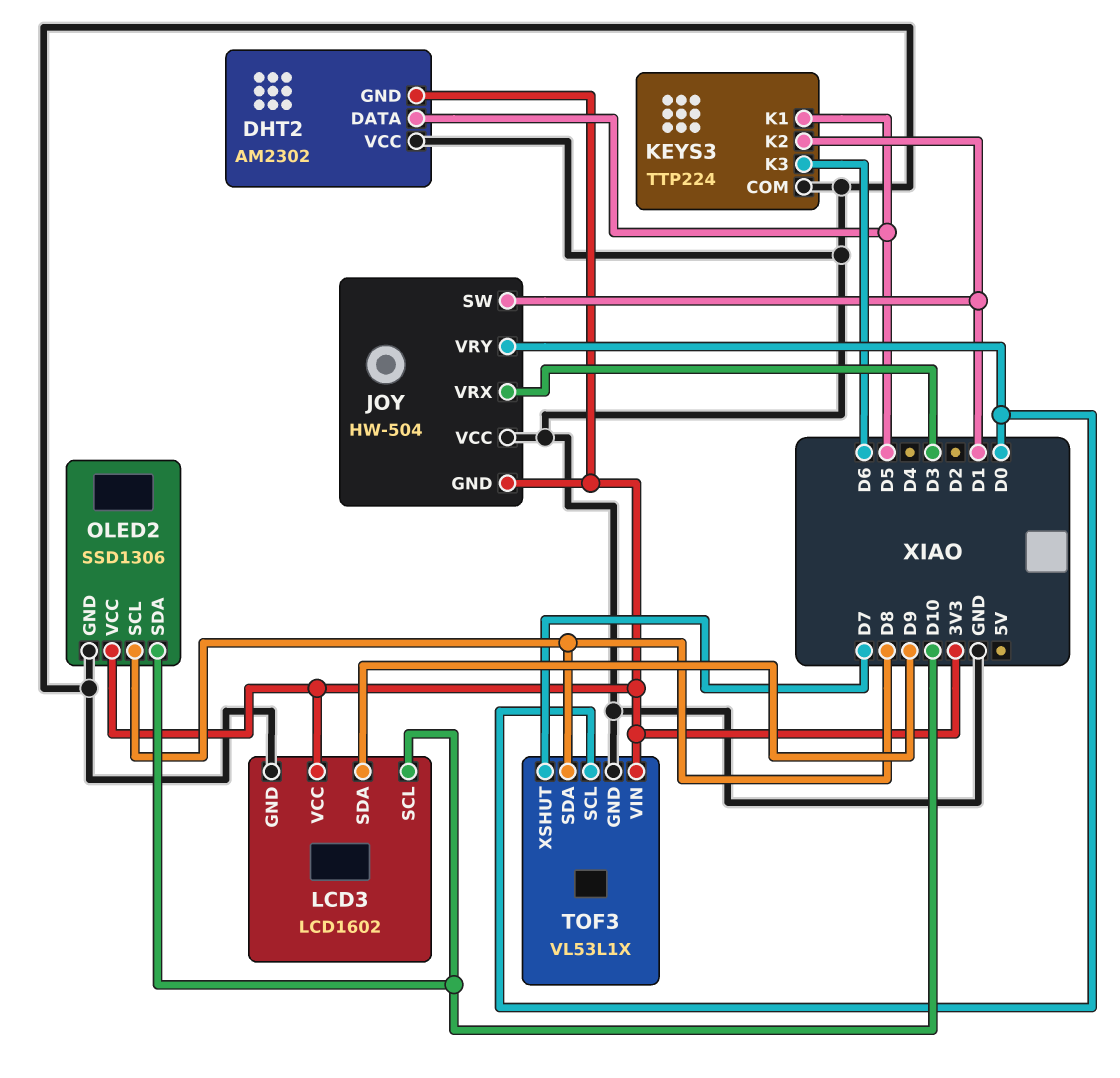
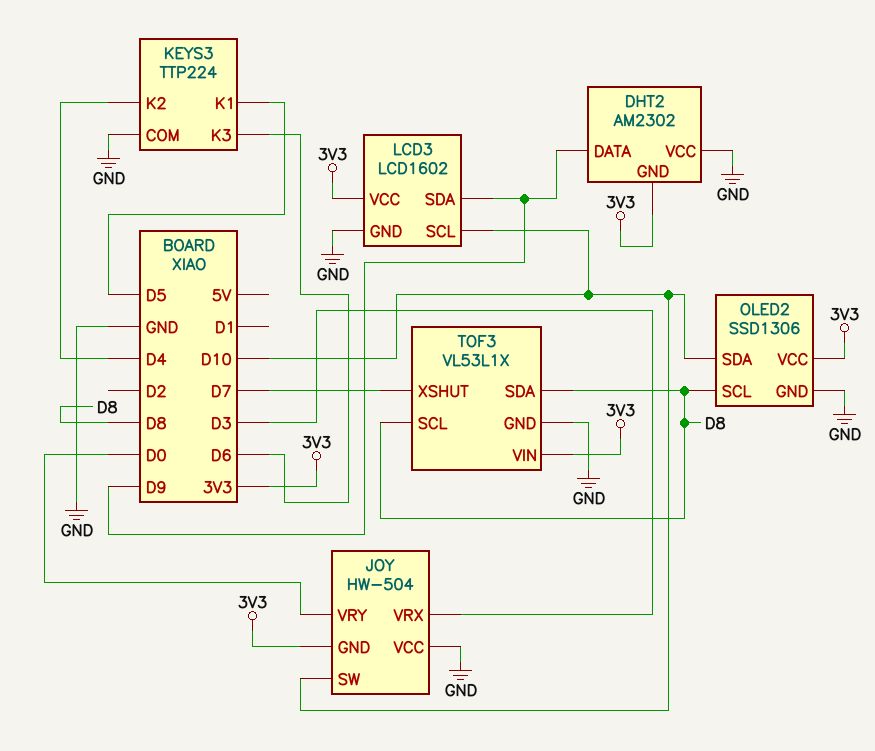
DHT2 pin DATA: D5 -> D9
JOY pin SW: D1 -> D10
KEYS3 pin K2: D1 -> D4
TOF3 pin SCL: D0 -> D8

